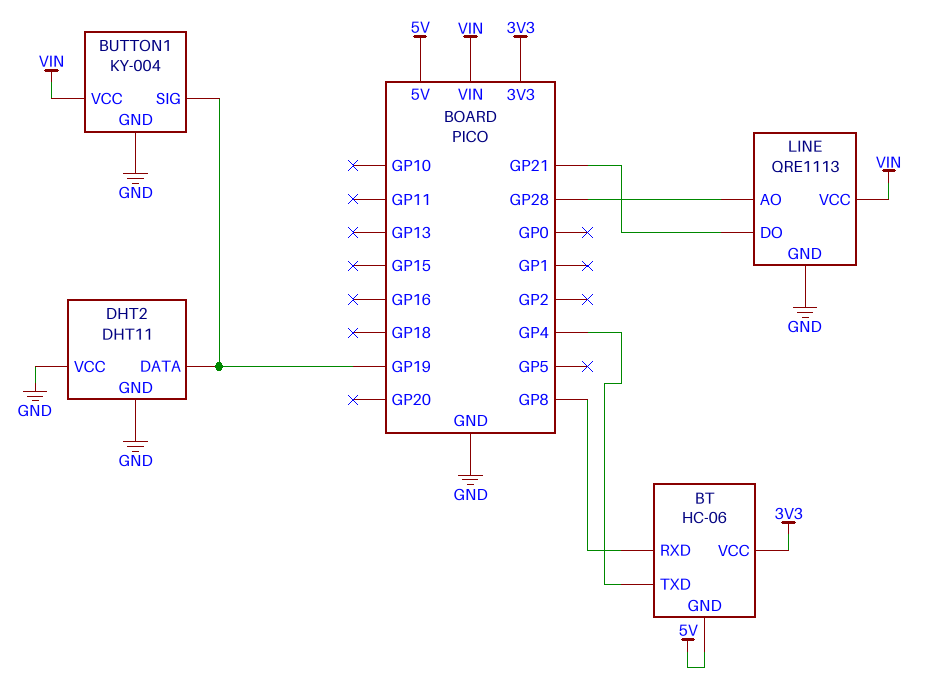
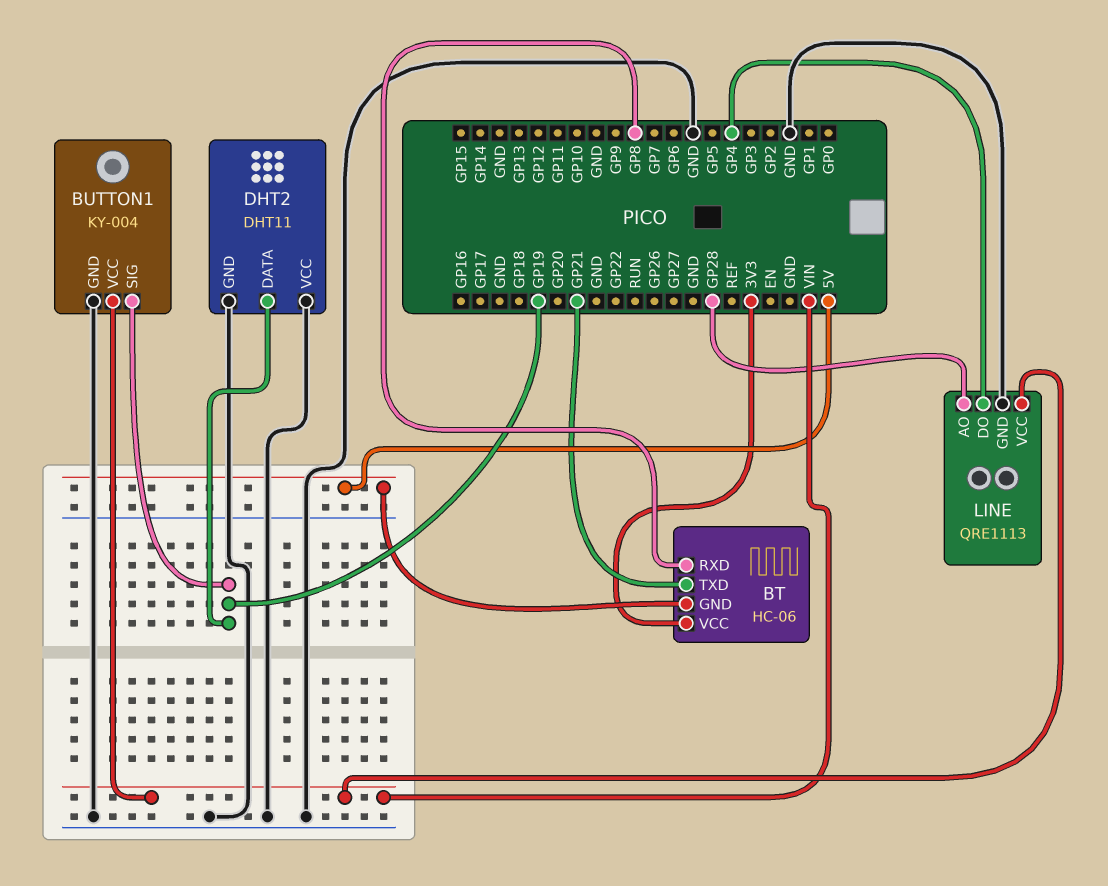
BT pin TXD: GP4 -> GP21
LINE pin DO: GP21 -> GP4

